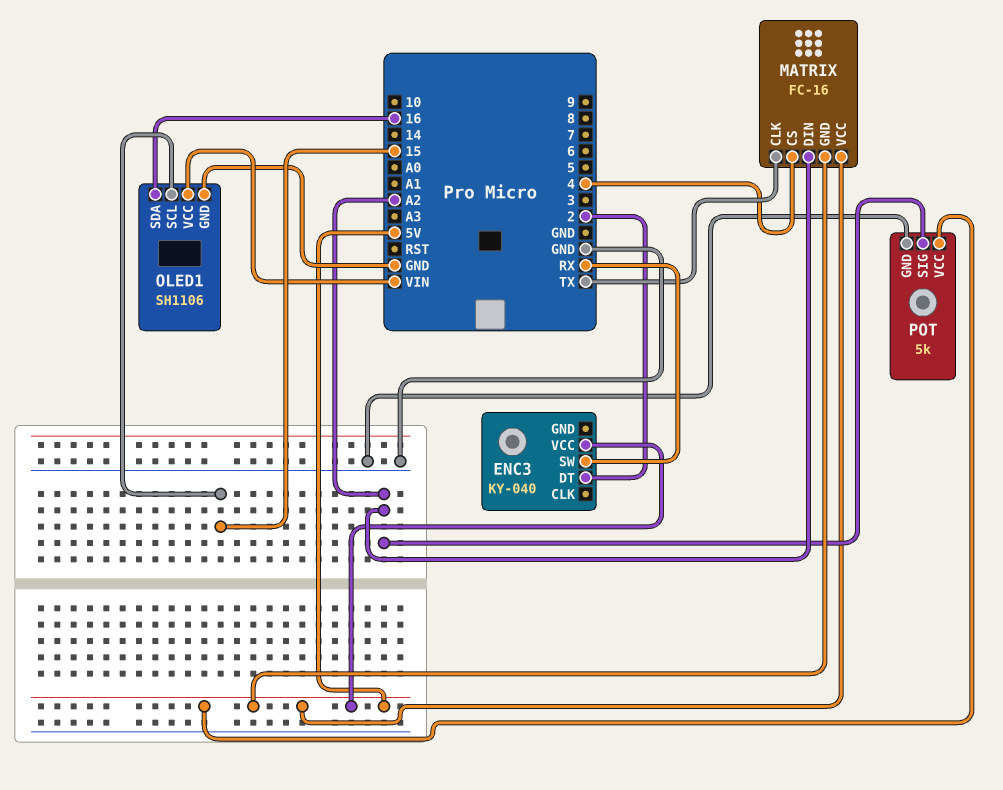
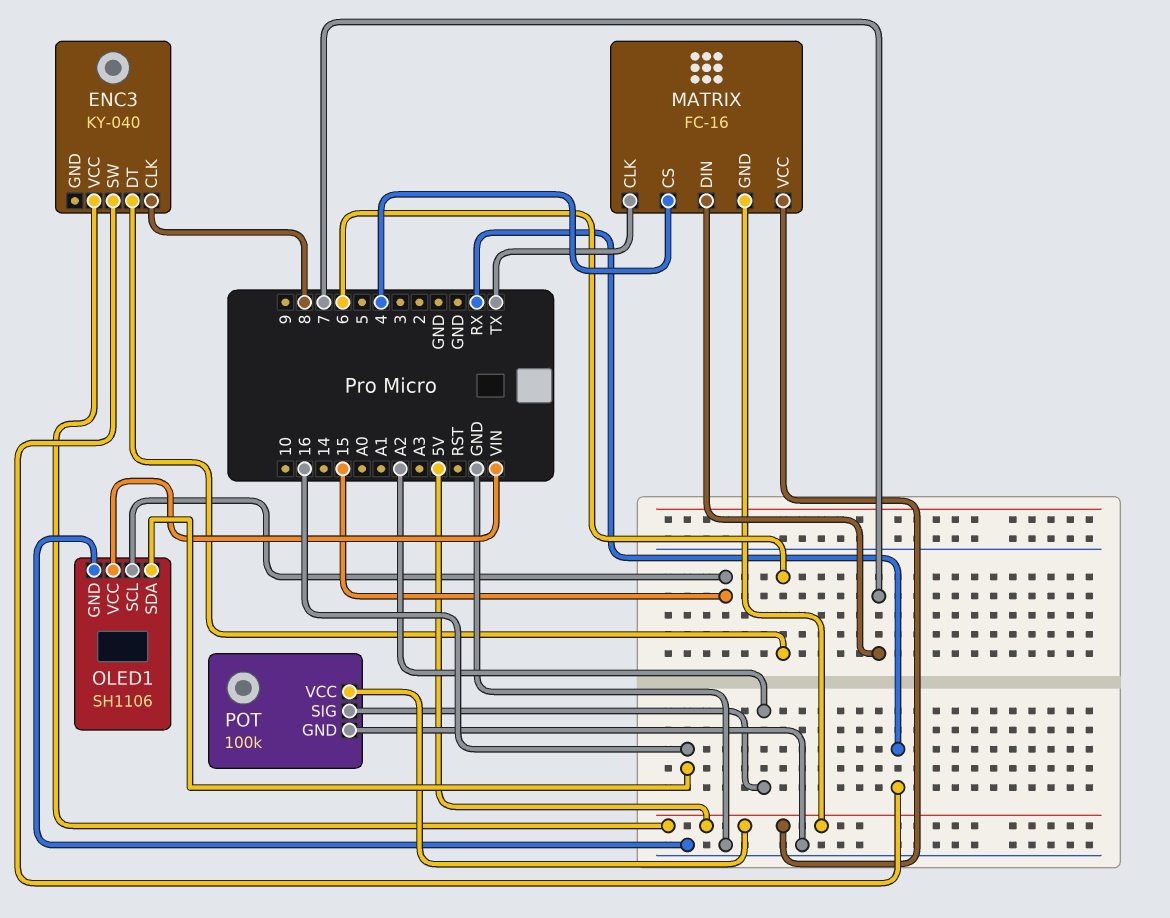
ENC3 pin CLK: none -> 8
ENC3 pin DT: 2 -> 6
MATRIX pin DIN: A2 -> 7
POT: 5k -> 100k

